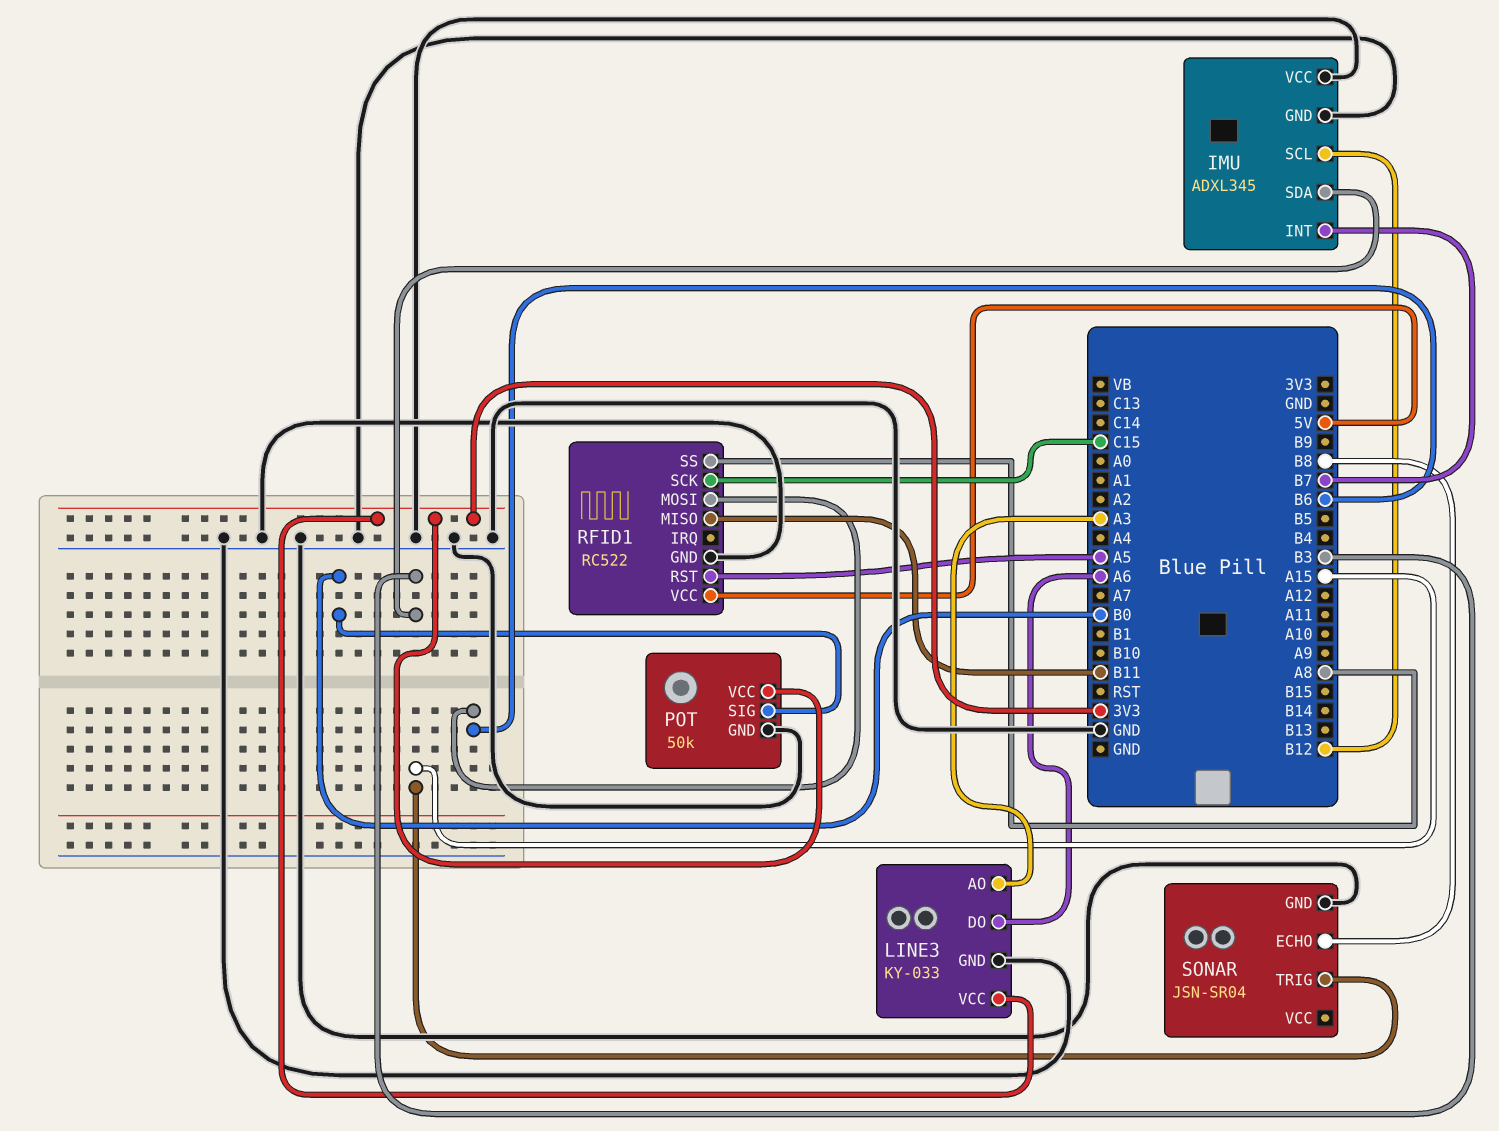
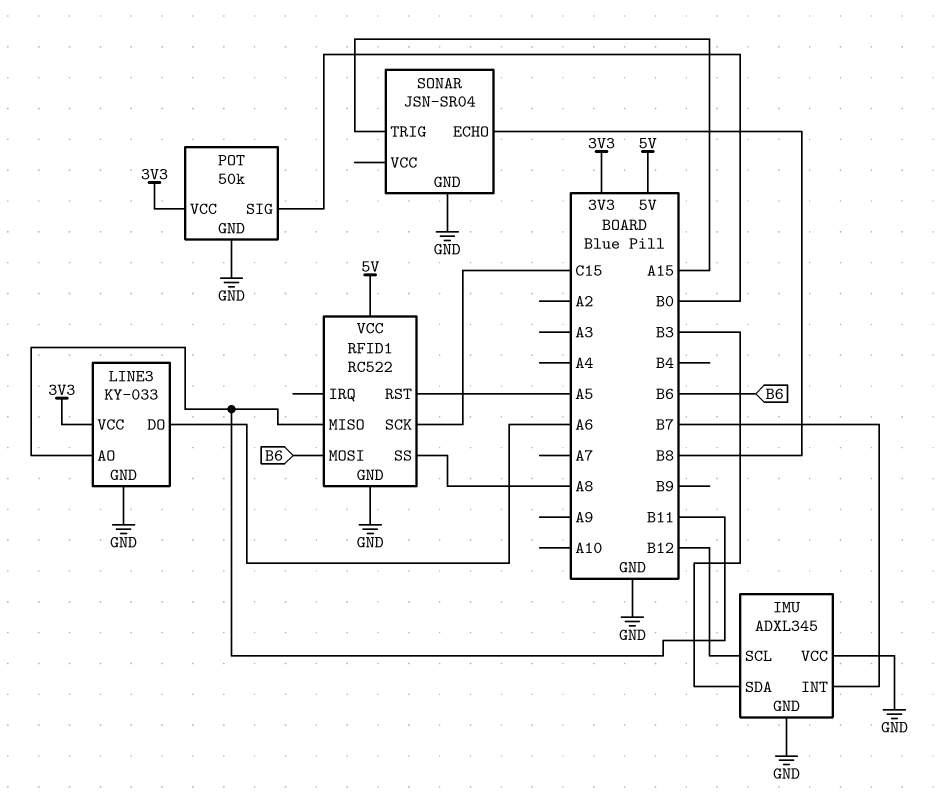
LINE3 pin AO: A3 -> B11

